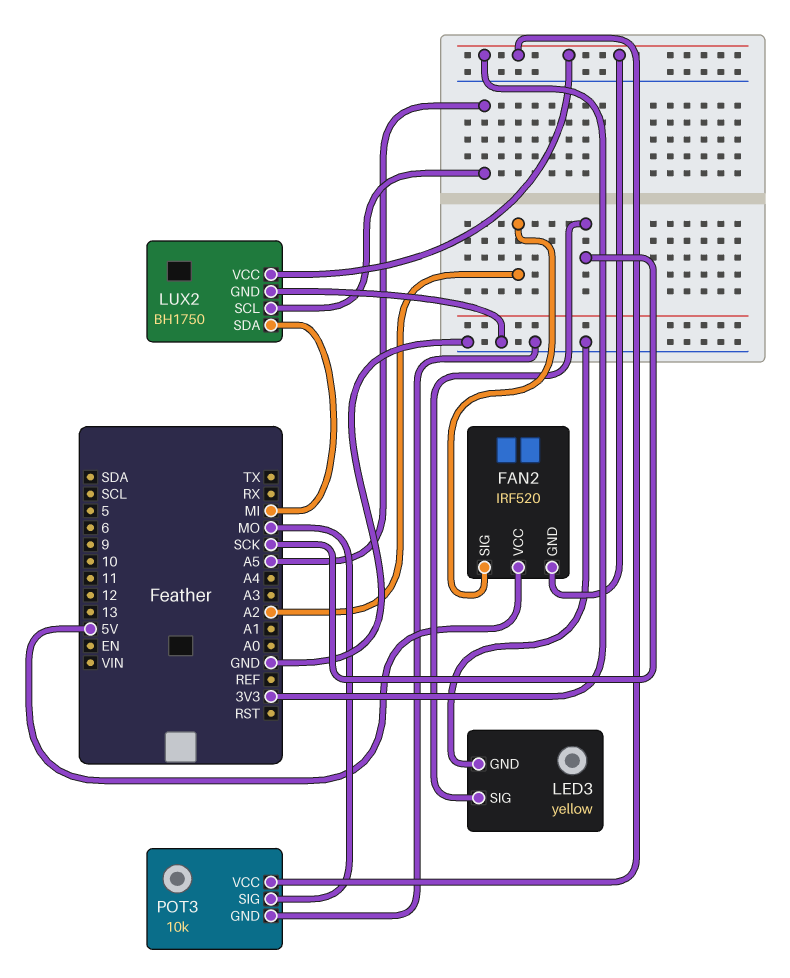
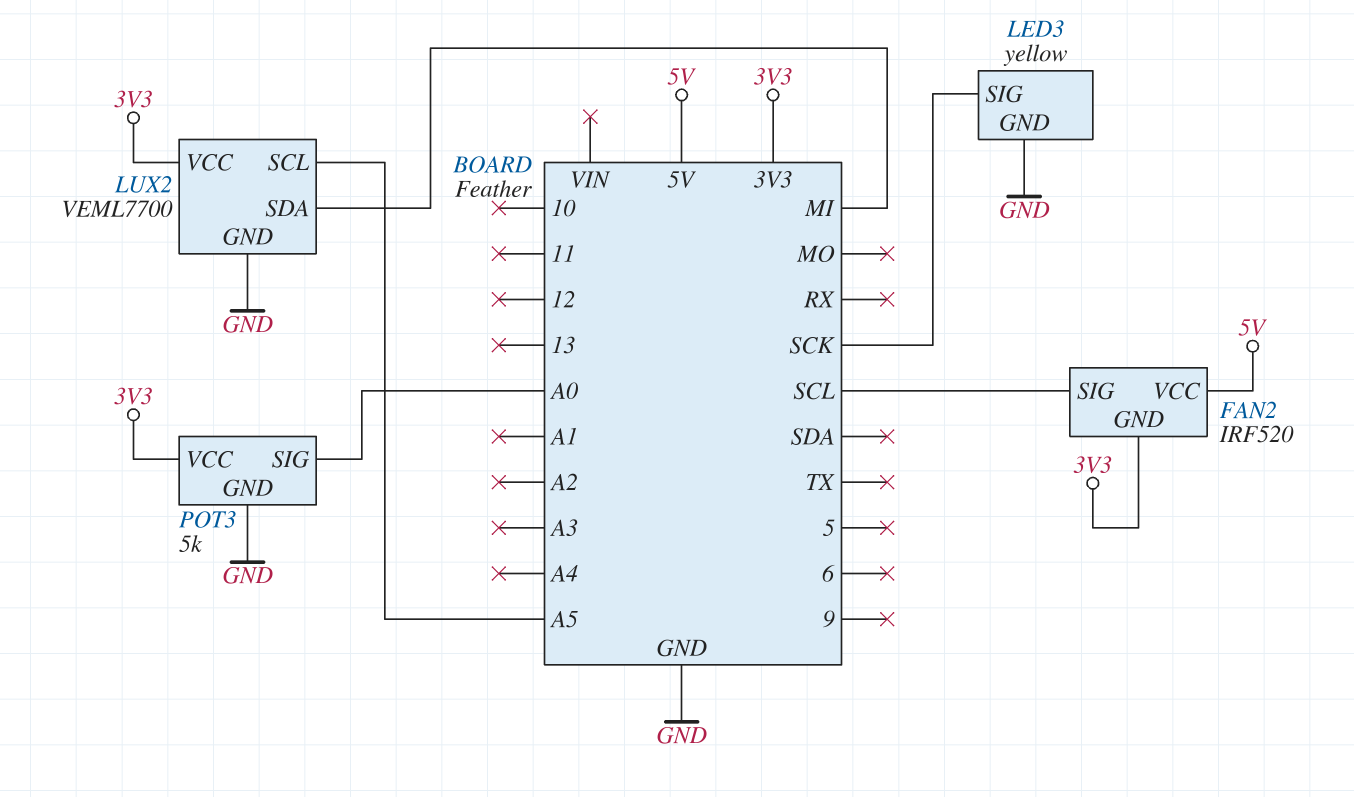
FAN2 pin SIG: A2 -> SCL
LUX2: BH1750 -> VEML7700
POT3: 10k -> 5k
POT3 pin SIG: MO -> A0

